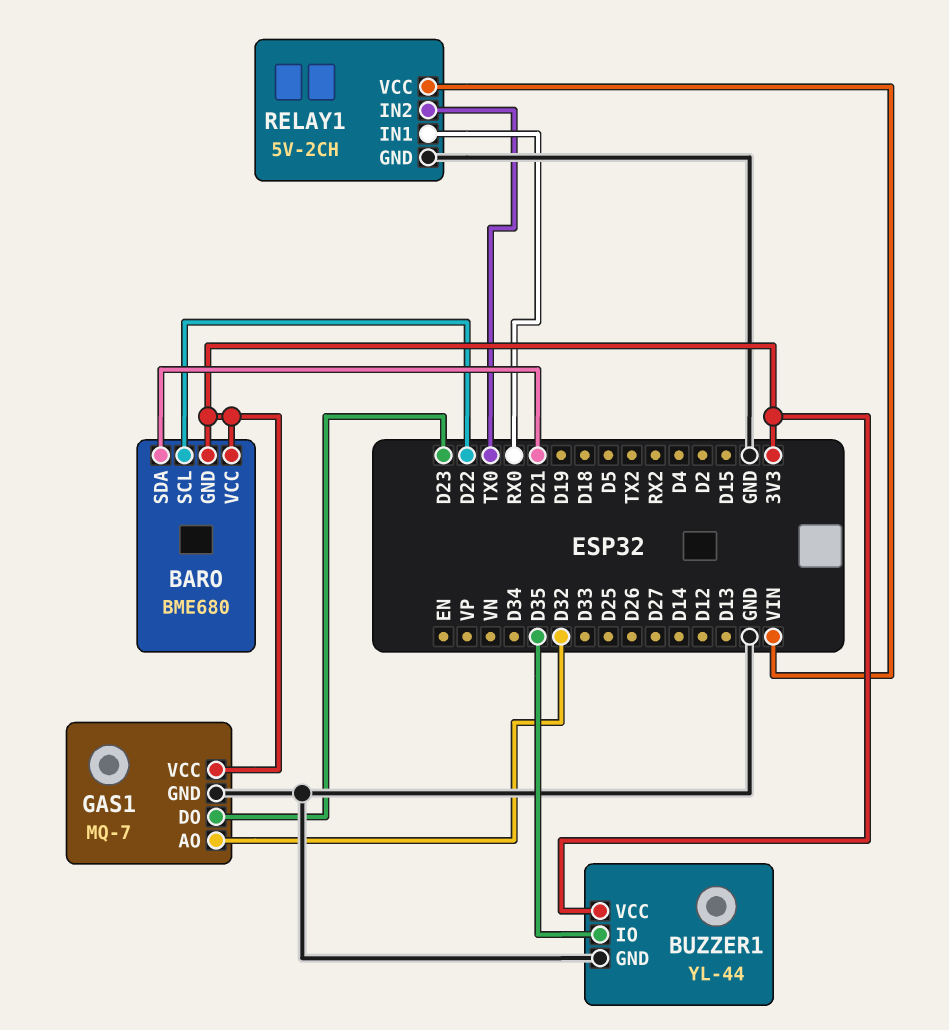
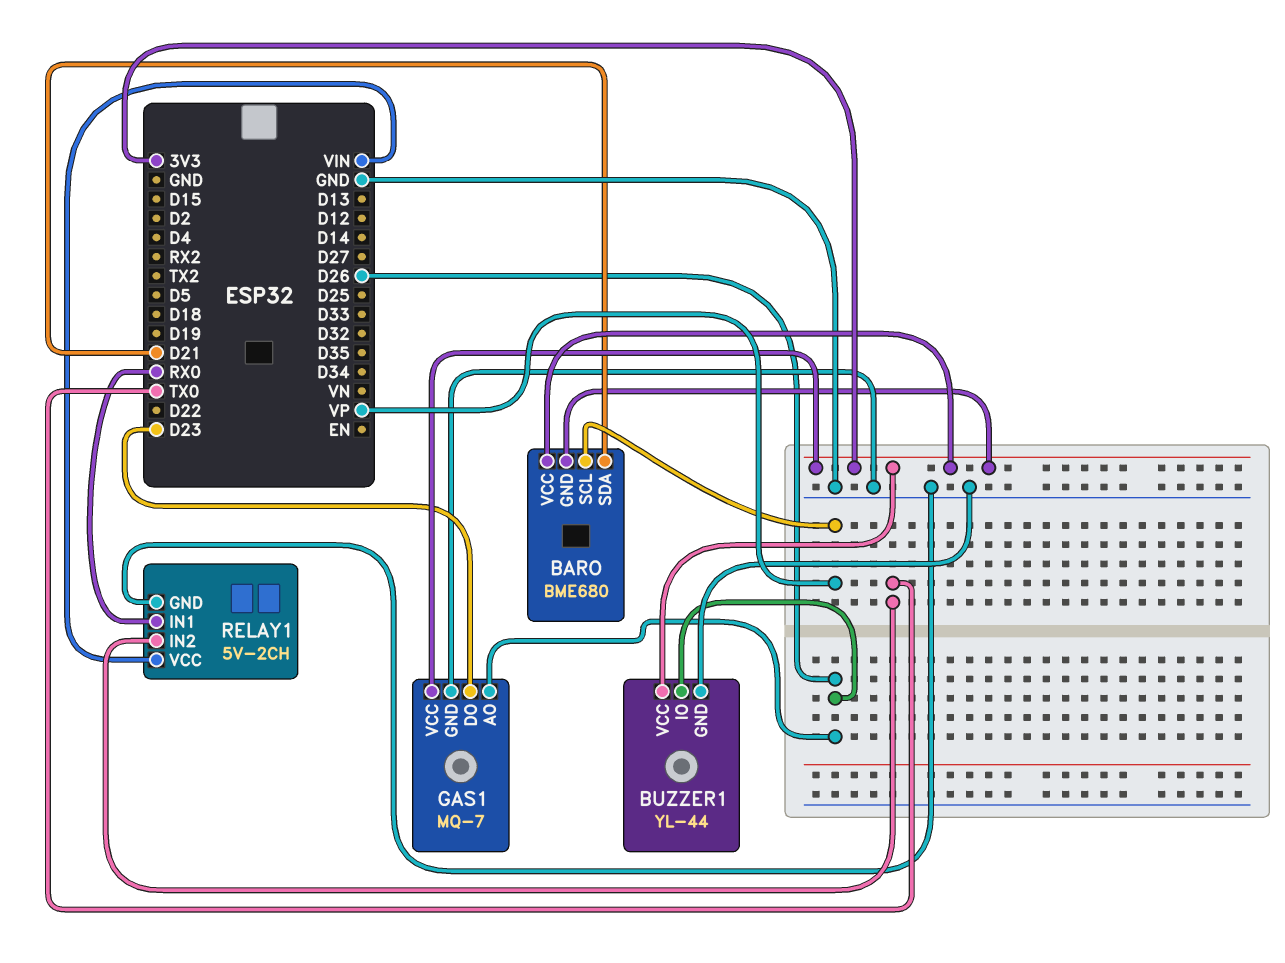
BARO pin SCL: D22 -> VP
BUZZER1 pin IO: D35 -> D26
GAS1 pin AO: D32 -> D26

